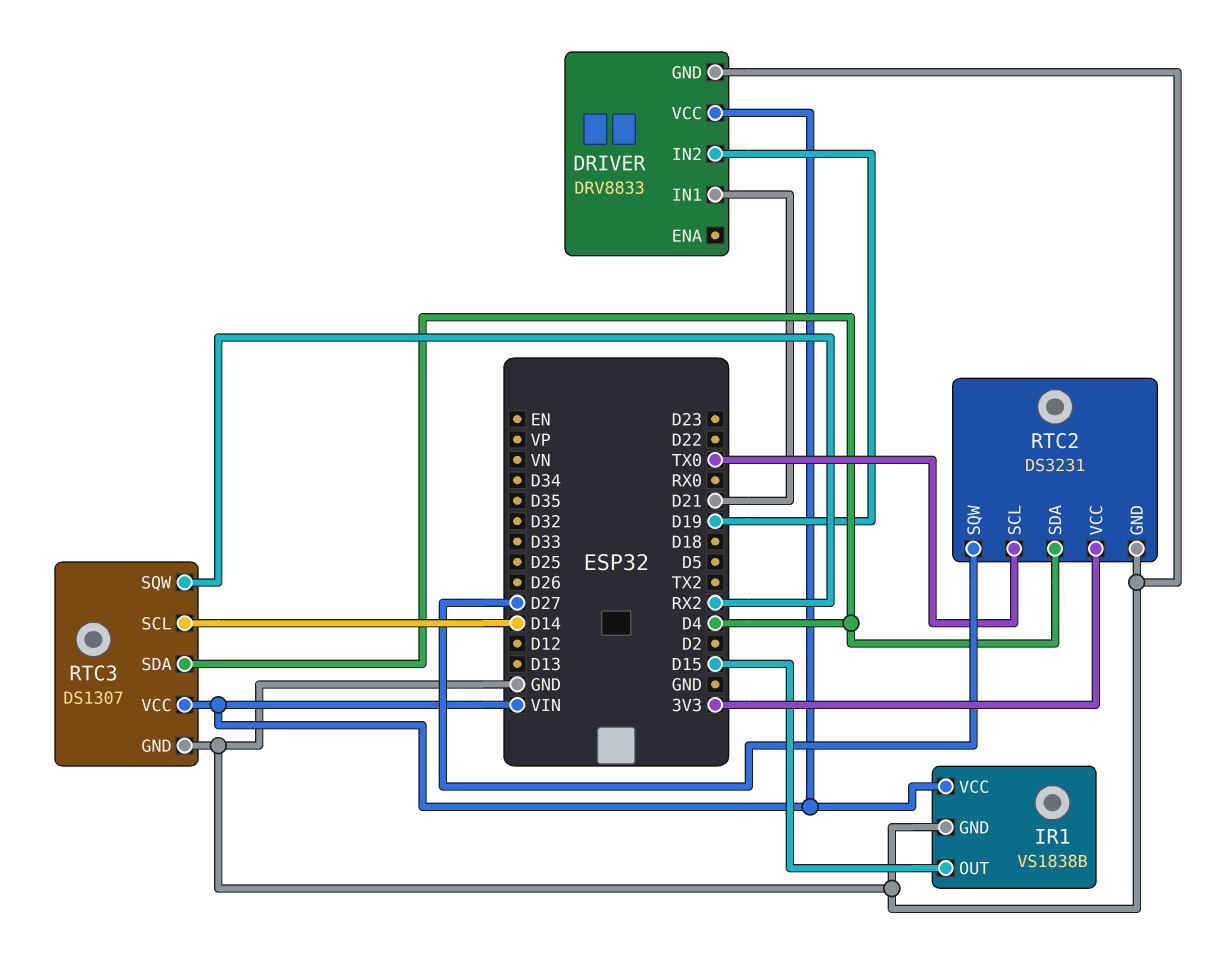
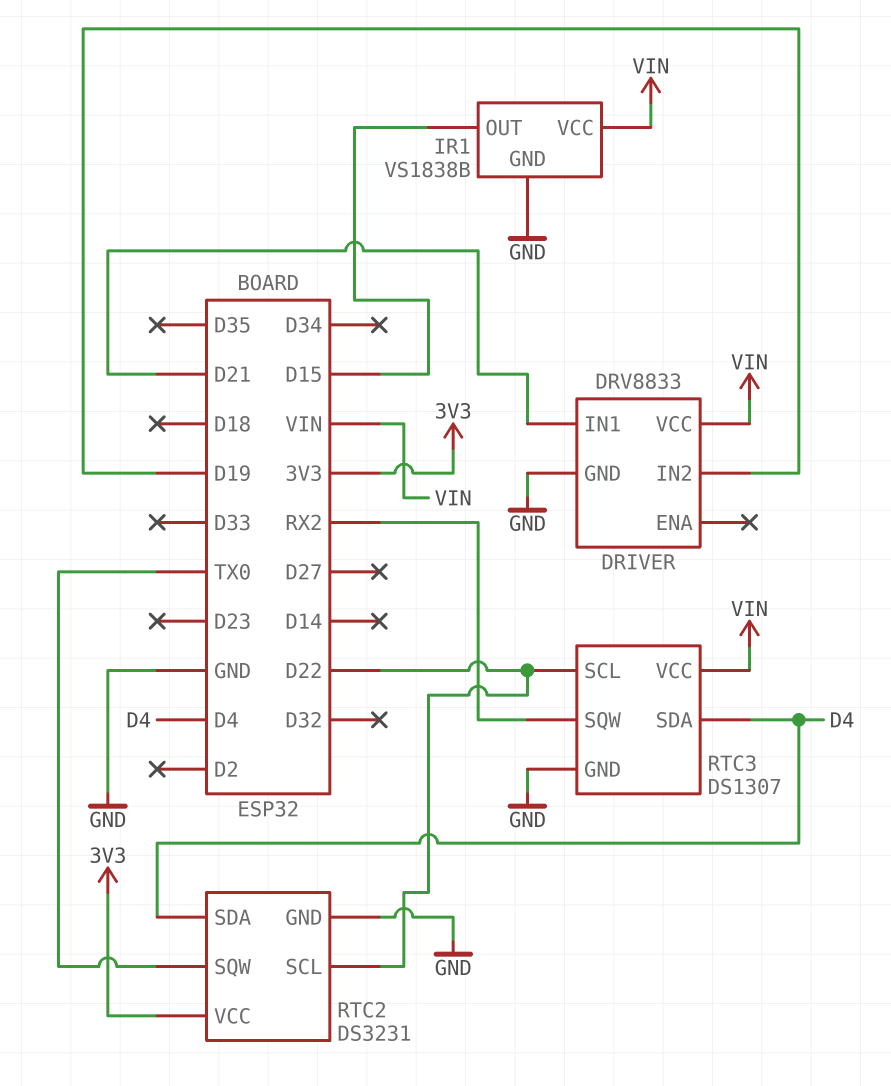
RTC2 pin SCL: TX0 -> D22
RTC2 pin SQW: D27 -> TX0
RTC3 pin SCL: D14 -> D22

